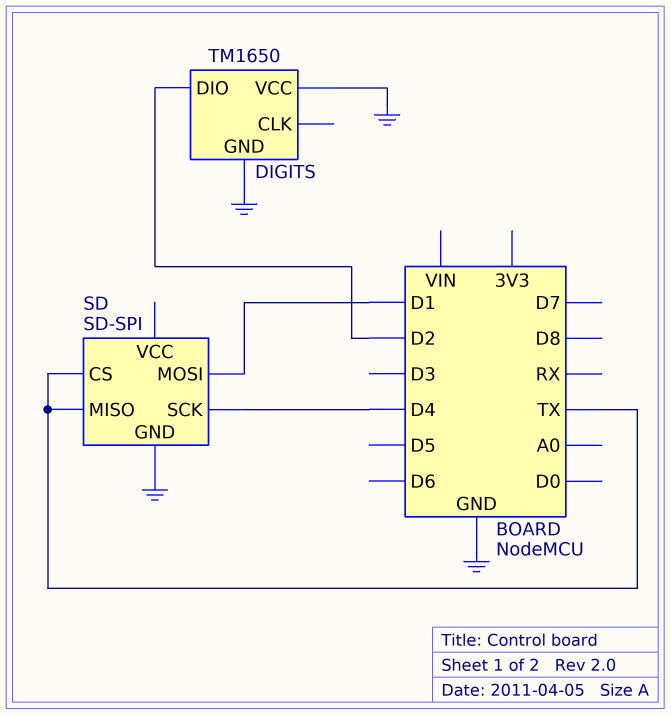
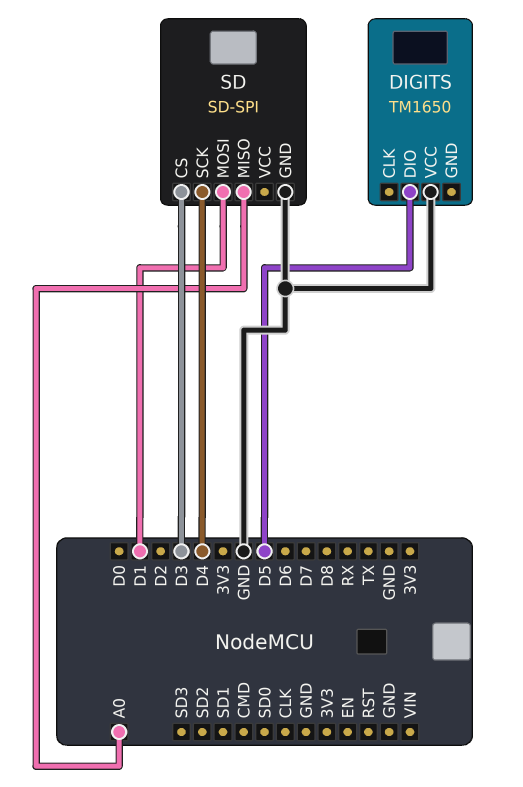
DIGITS pin DIO: D2 -> D5
DIGITS pin GND: GND -> none
SD pin CS: TX -> D3
SD pin MISO: TX -> A0

